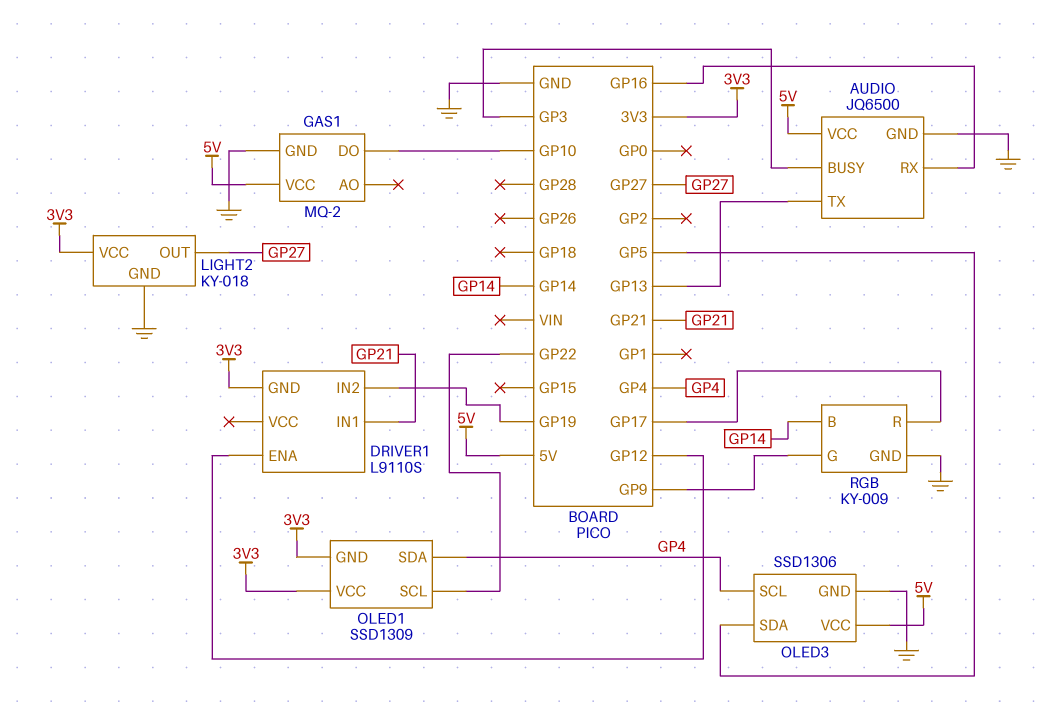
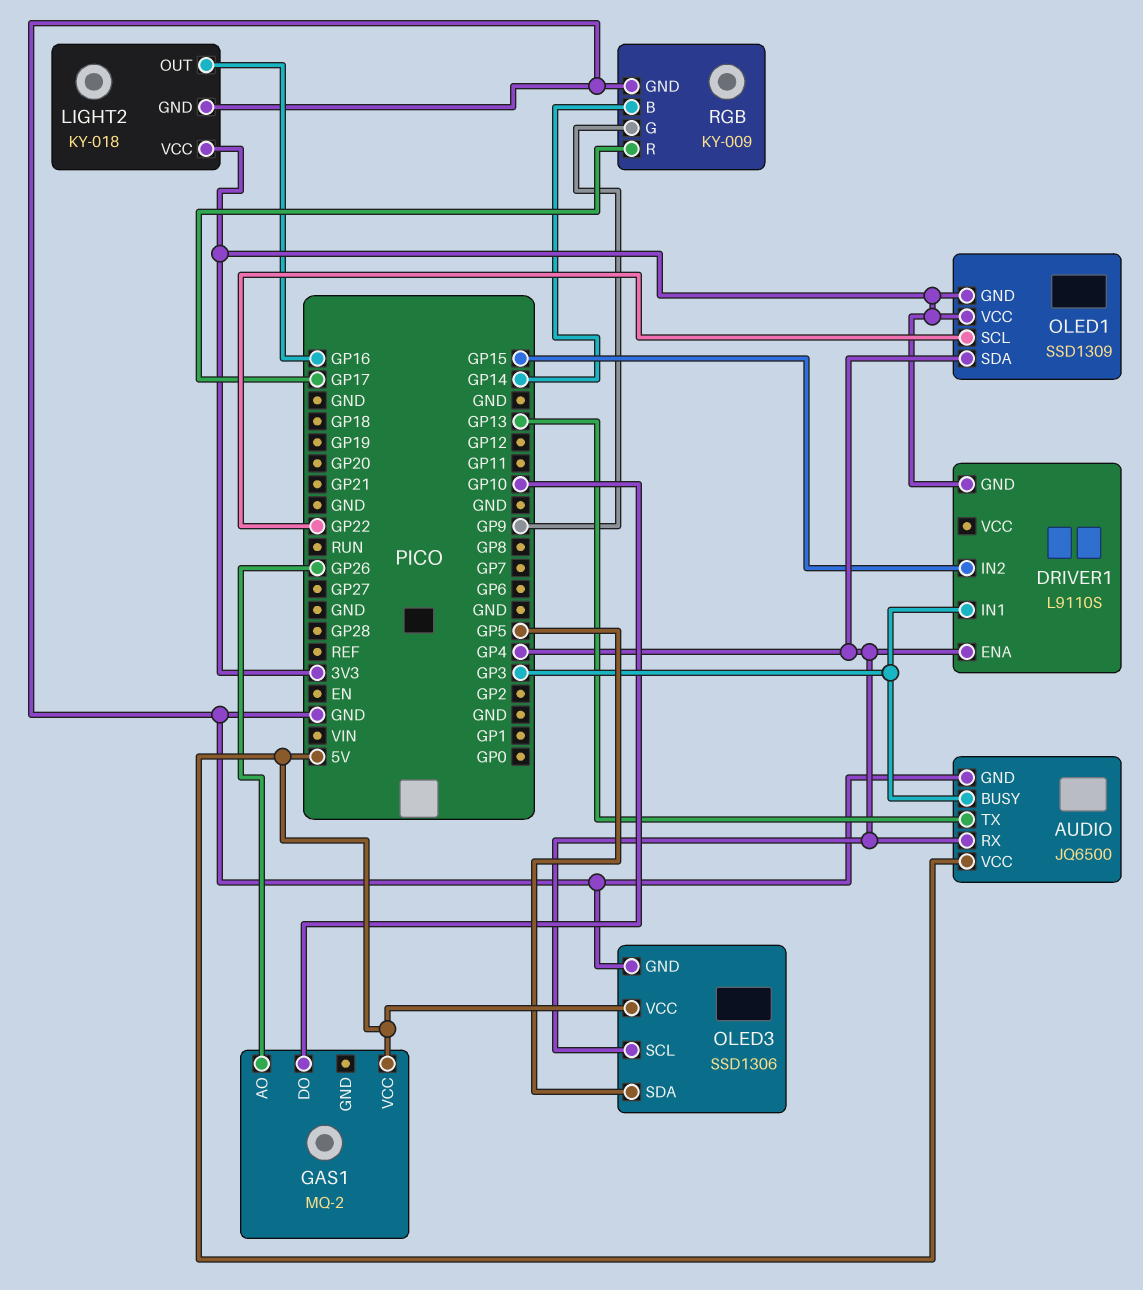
AUDIO pin RX: GP16 -> GP4
DRIVER1 pin ENA: GP12 -> GP4
DRIVER1 pin IN1: GP21 -> GP3
DRIVER1 pin IN2: GP19 -> GP15
GAS1 pin AO: none -> GP26
GAS1 pin GND: GND -> none
LIGHT2 pin OUT: GP27 -> GP16

